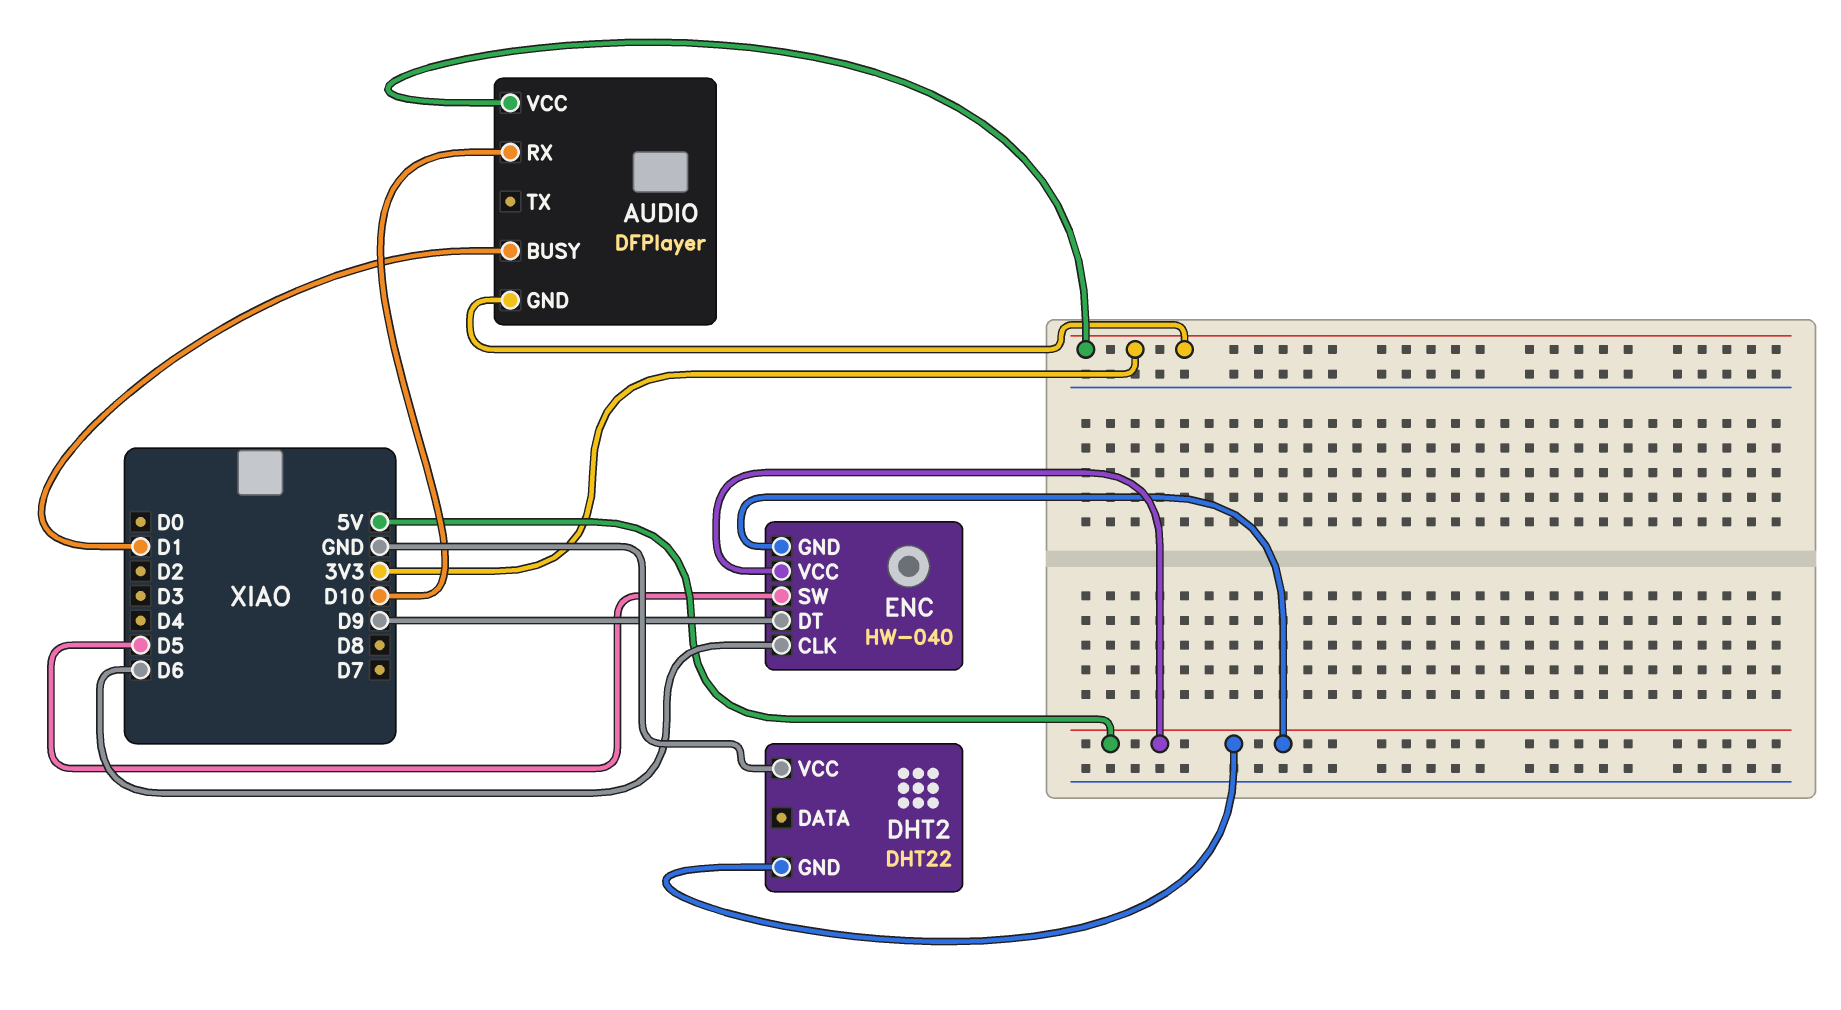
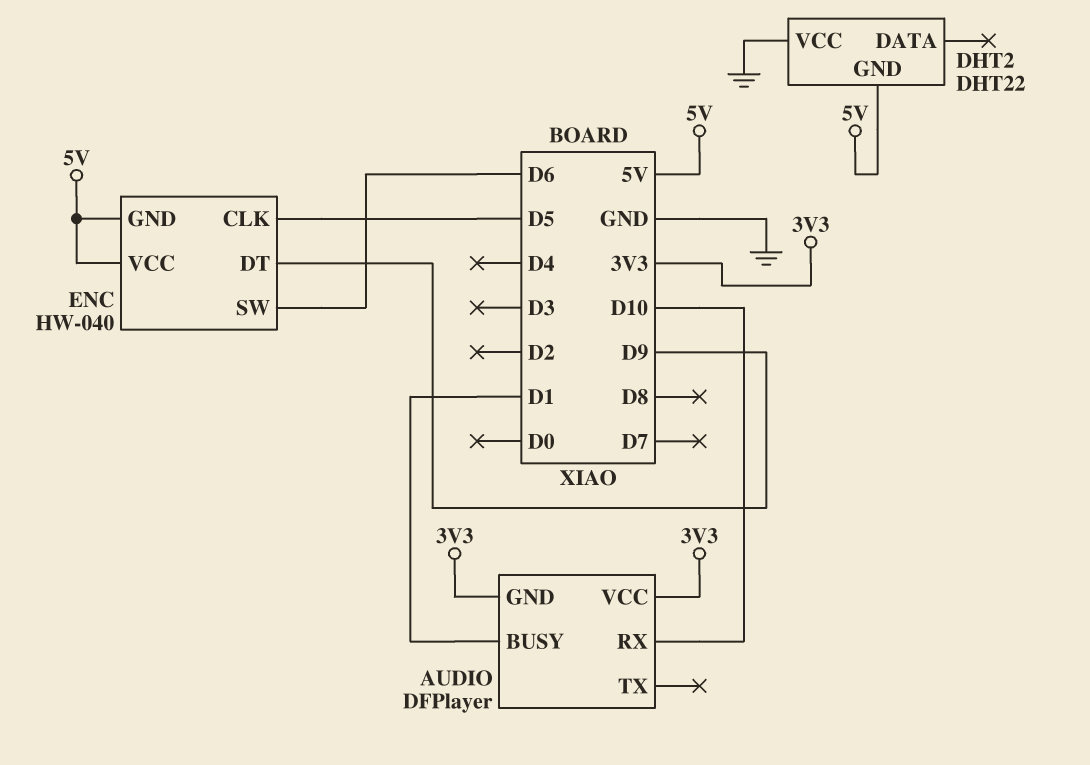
ENC pin CLK: D6 -> D5
ENC pin SW: D5 -> D6

